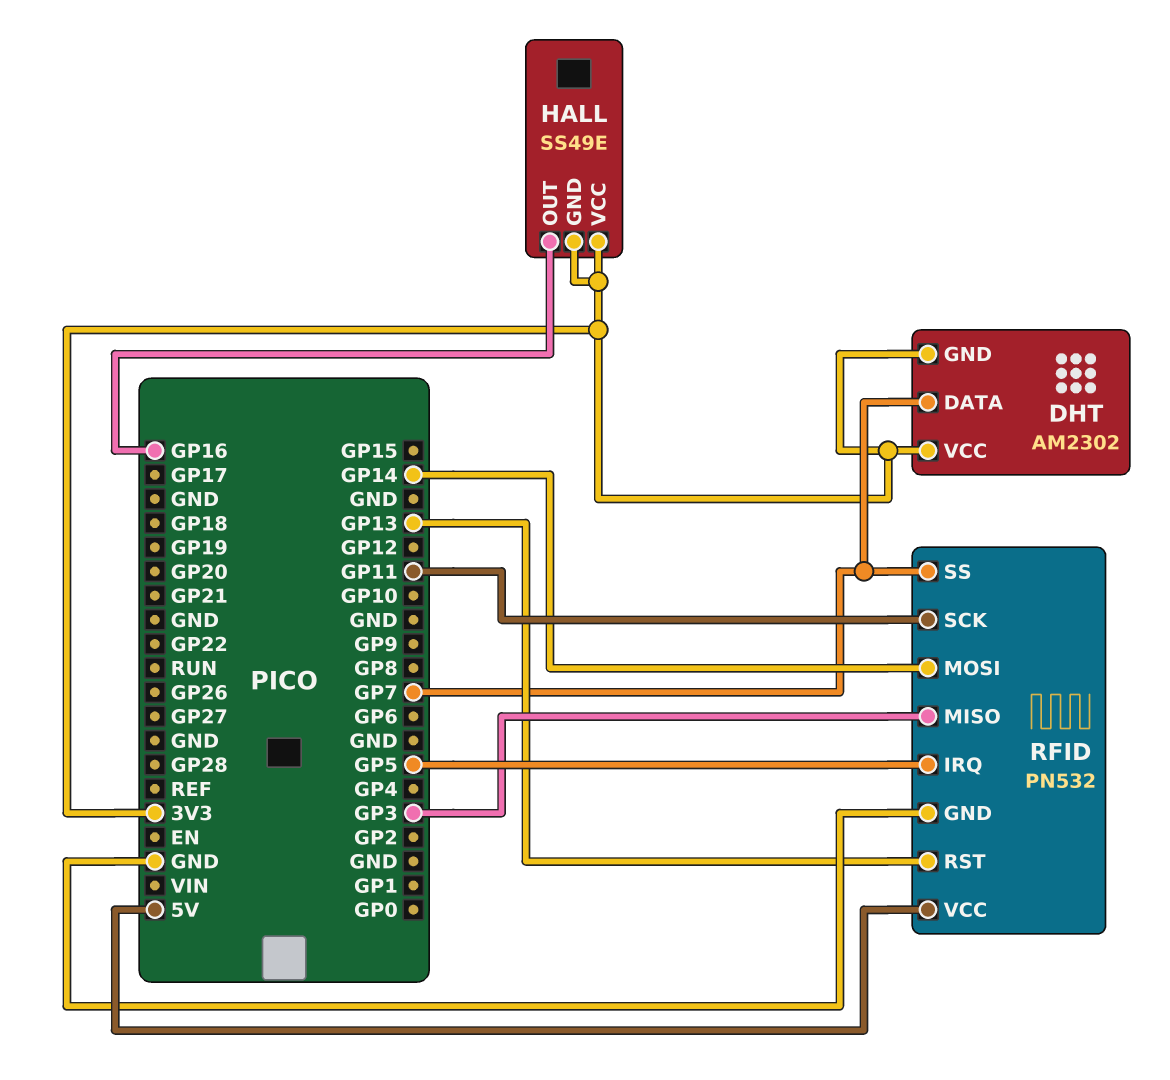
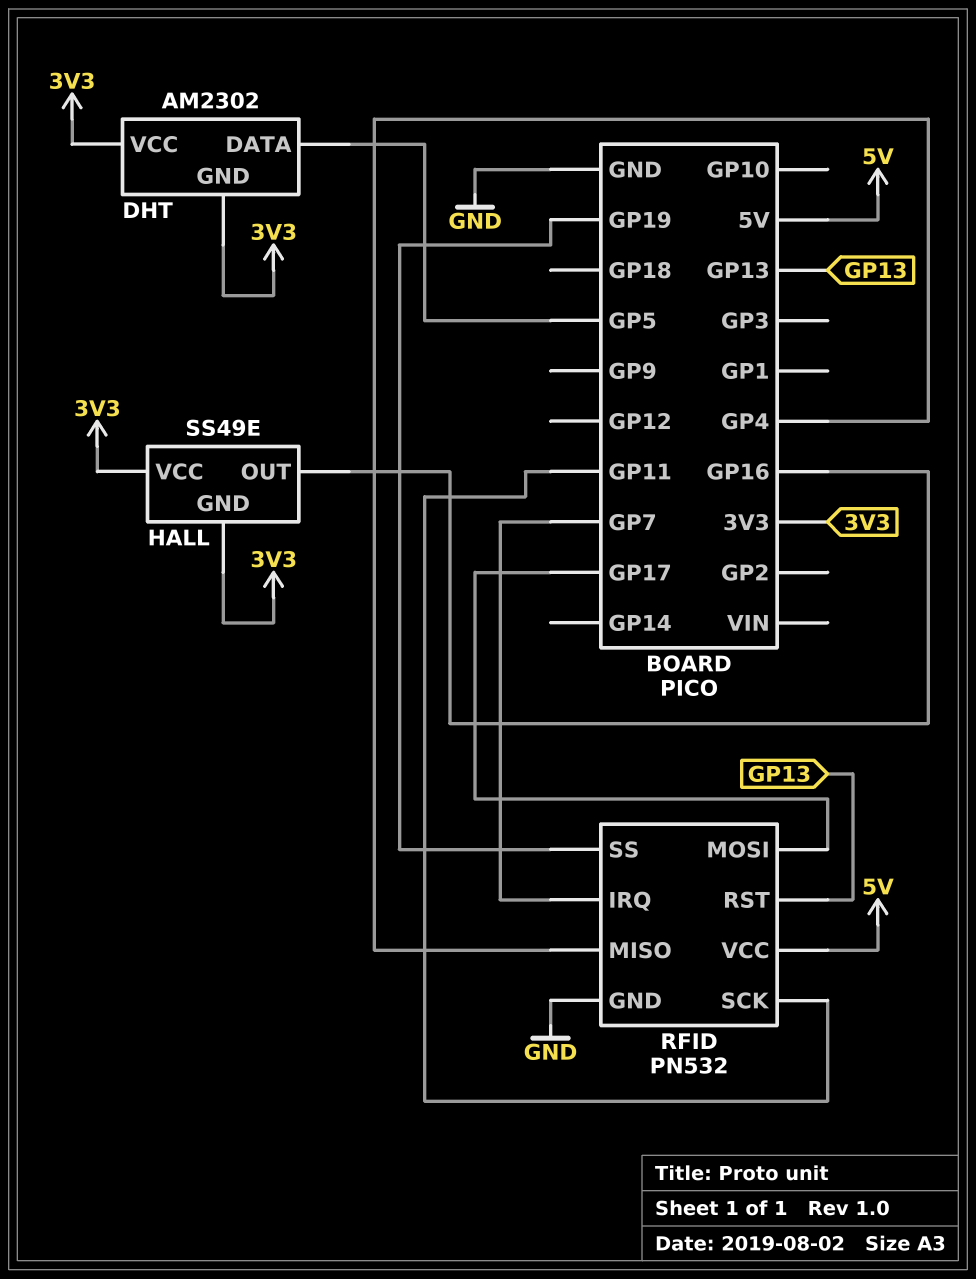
DHT pin DATA: GP7 -> GP5
RFID pin IRQ: GP5 -> GP7
RFID pin MISO: GP3 -> GP4
RFID pin MOSI: GP14 -> GP17
RFID pin SS: GP7 -> GP19

